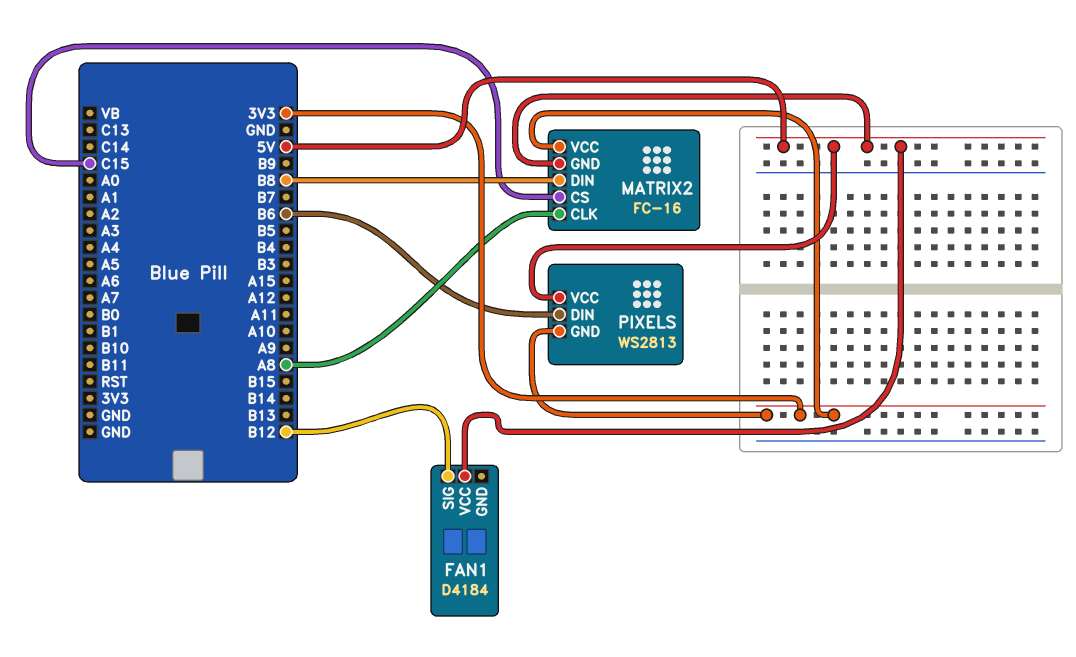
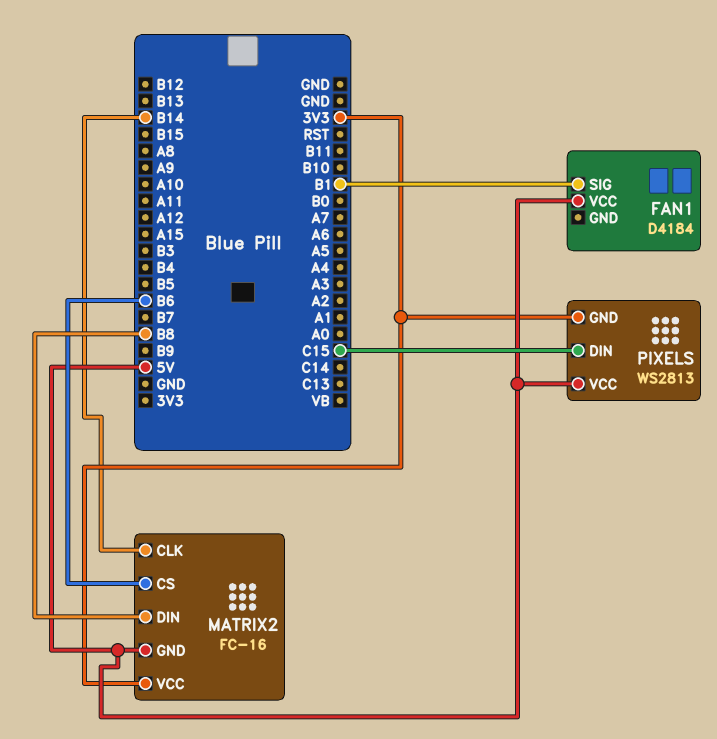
FAN1 pin SIG: B12 -> B1
MATRIX2 pin CLK: A8 -> B14
MATRIX2 pin CS: C15 -> B6
PIXELS pin DIN: B6 -> C15

